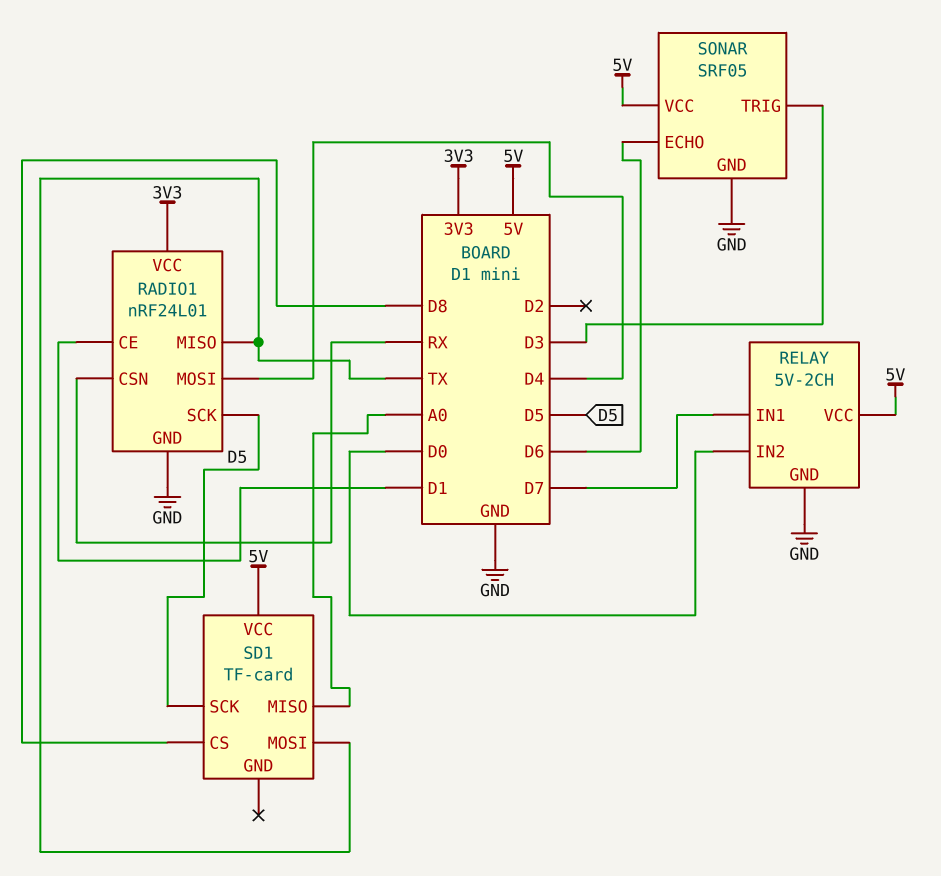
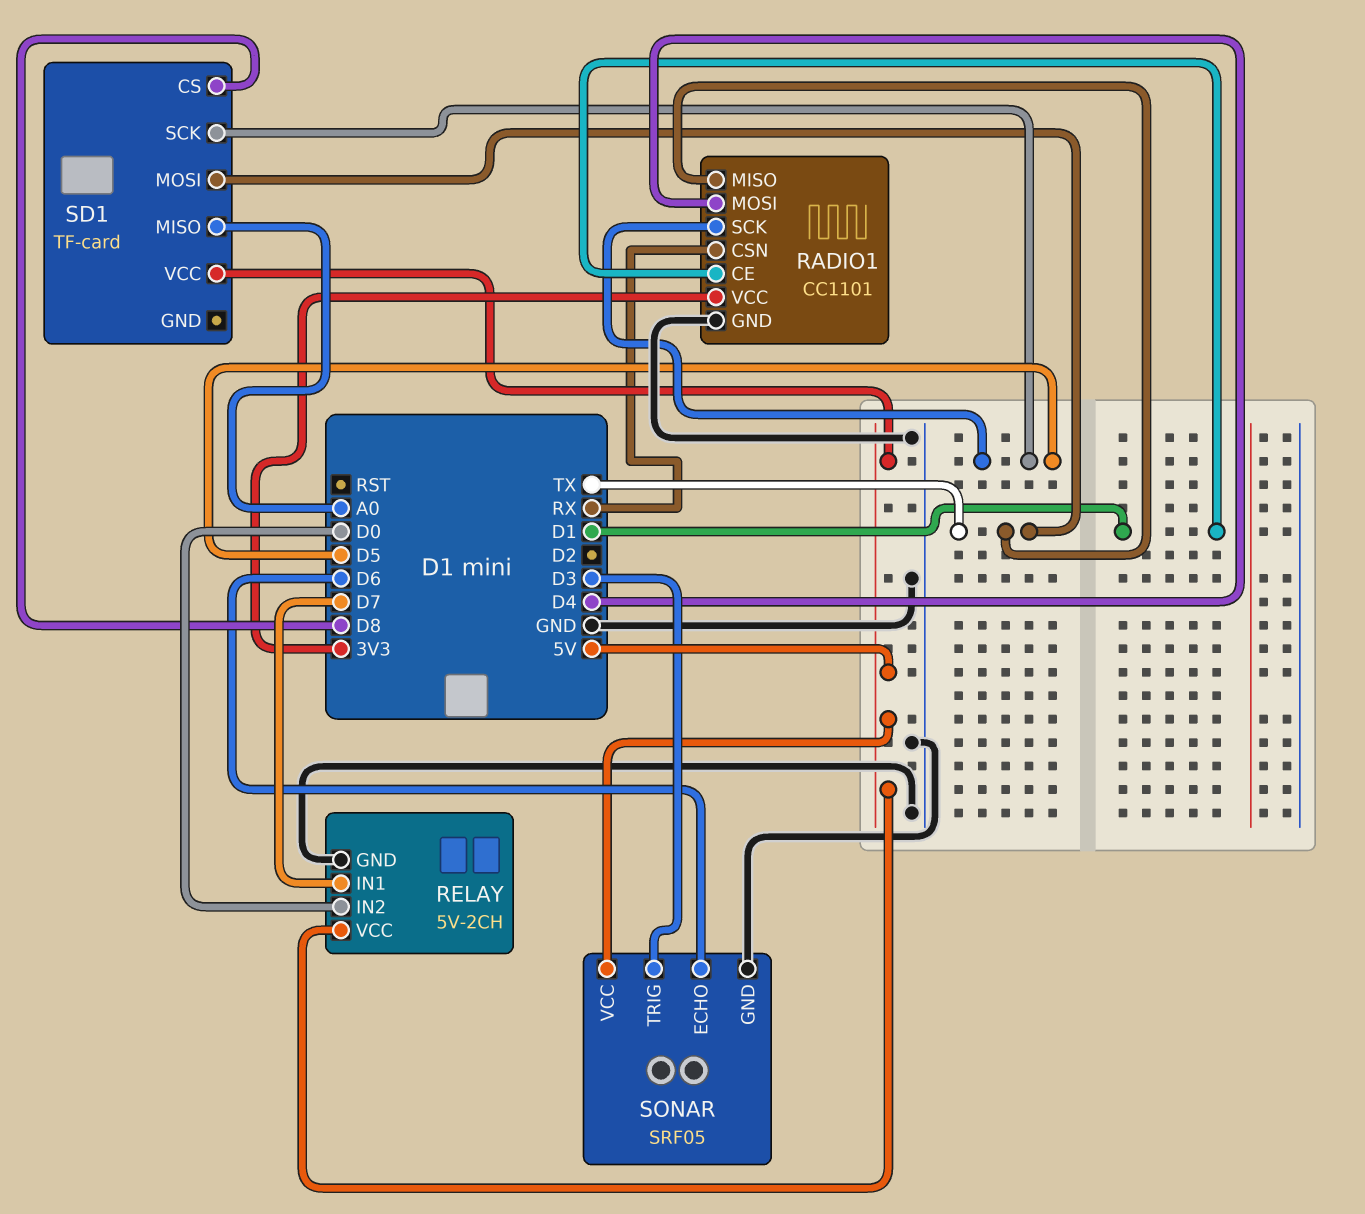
RADIO1: nRF24L01 -> CC1101

